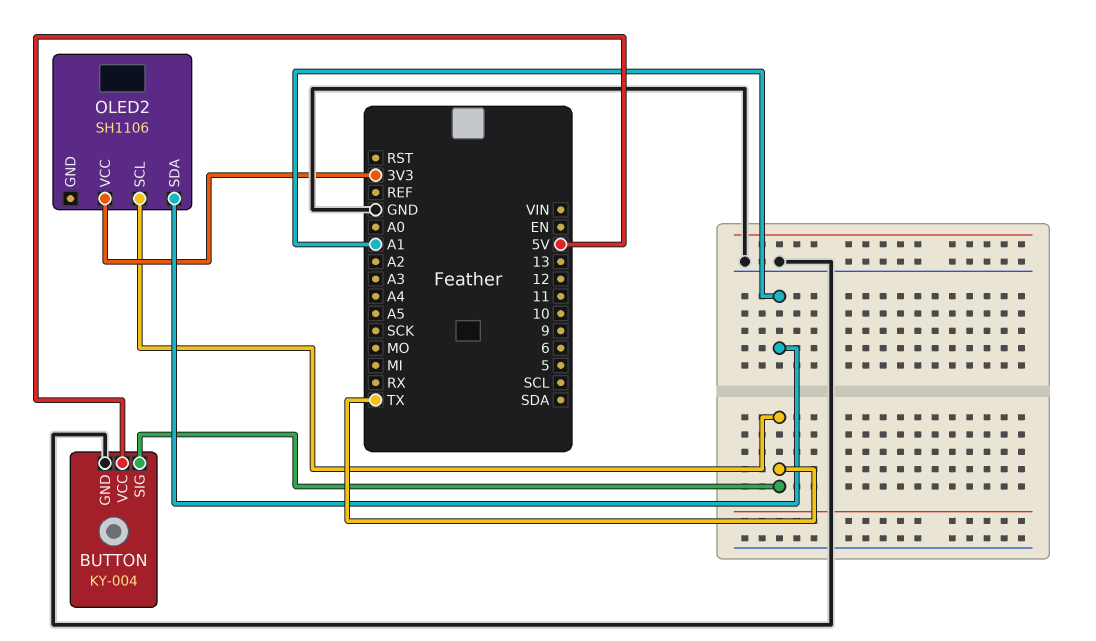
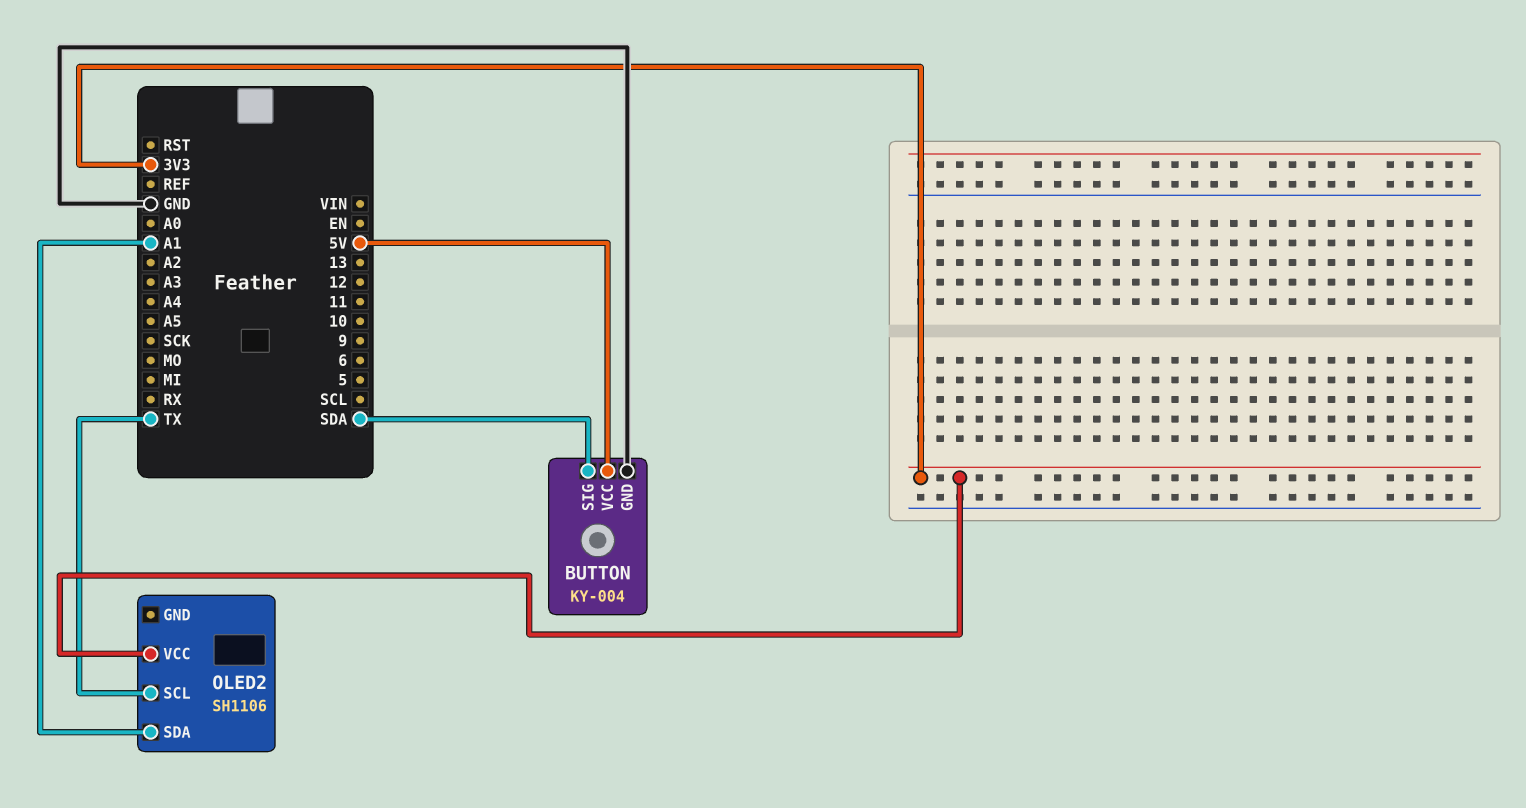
BUTTON pin SIG: TX -> SDA

